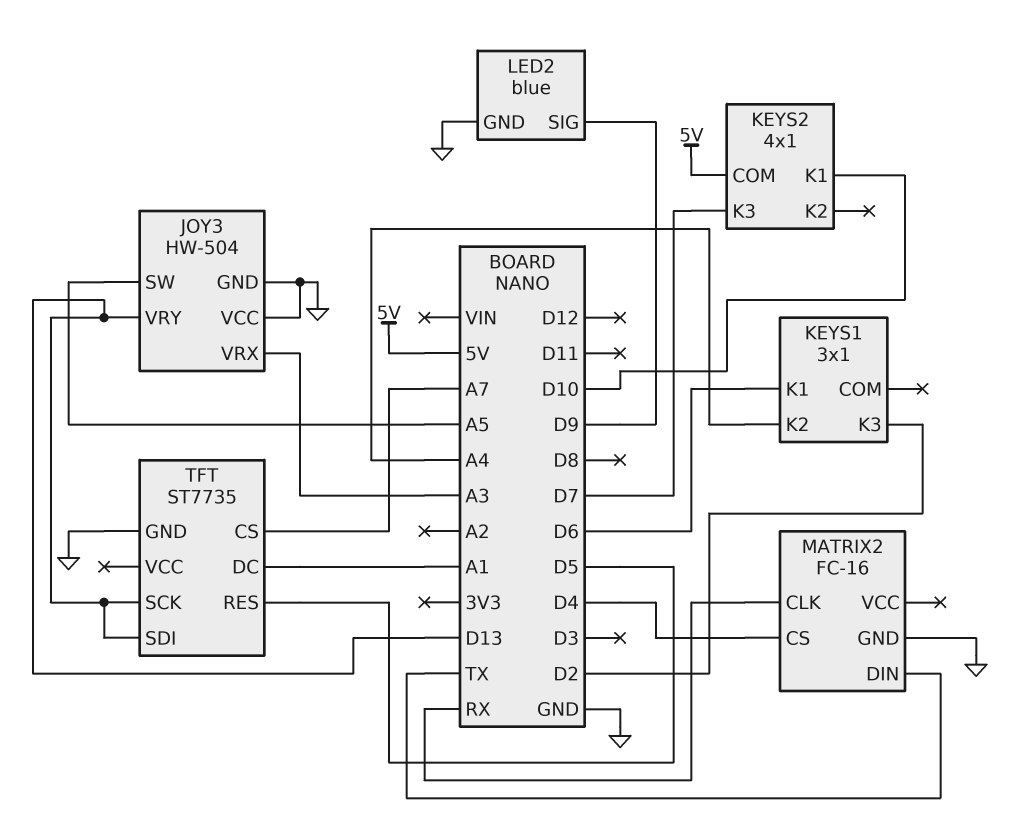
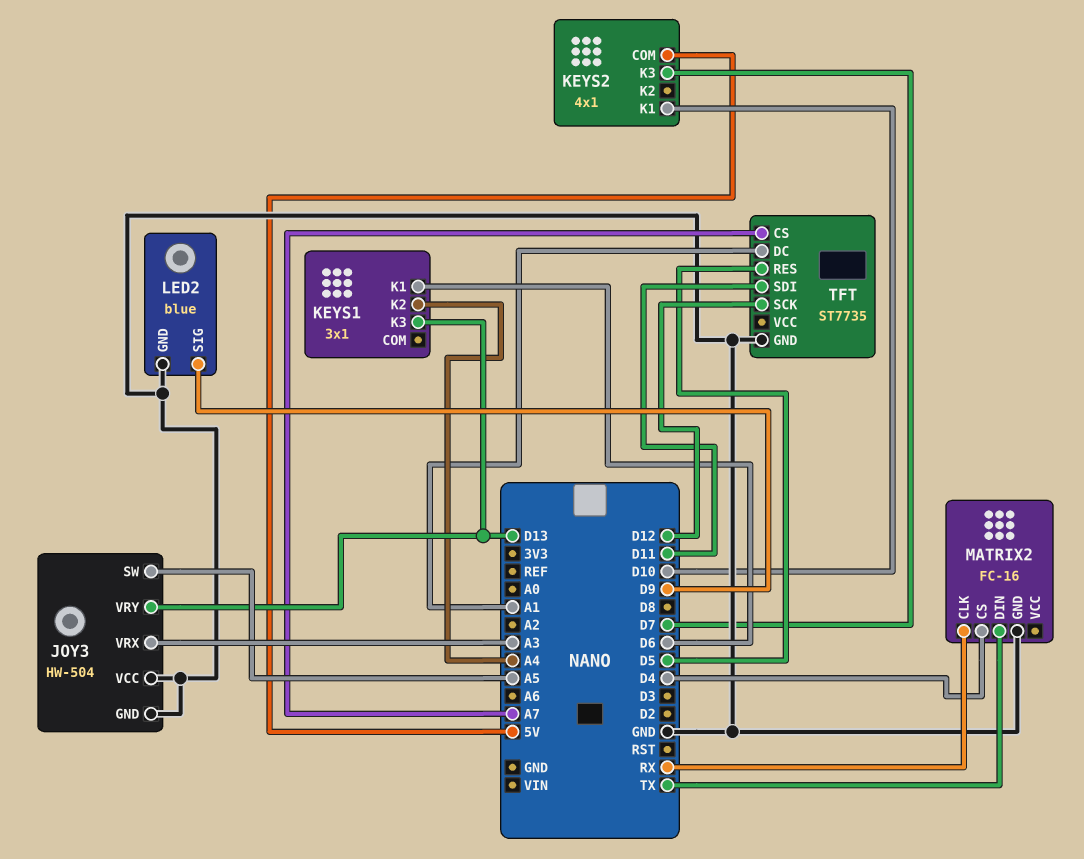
KEYS1 pin K3: D2 -> D13
TFT pin SCK: D13 -> D12
TFT pin SDI: D13 -> D11

